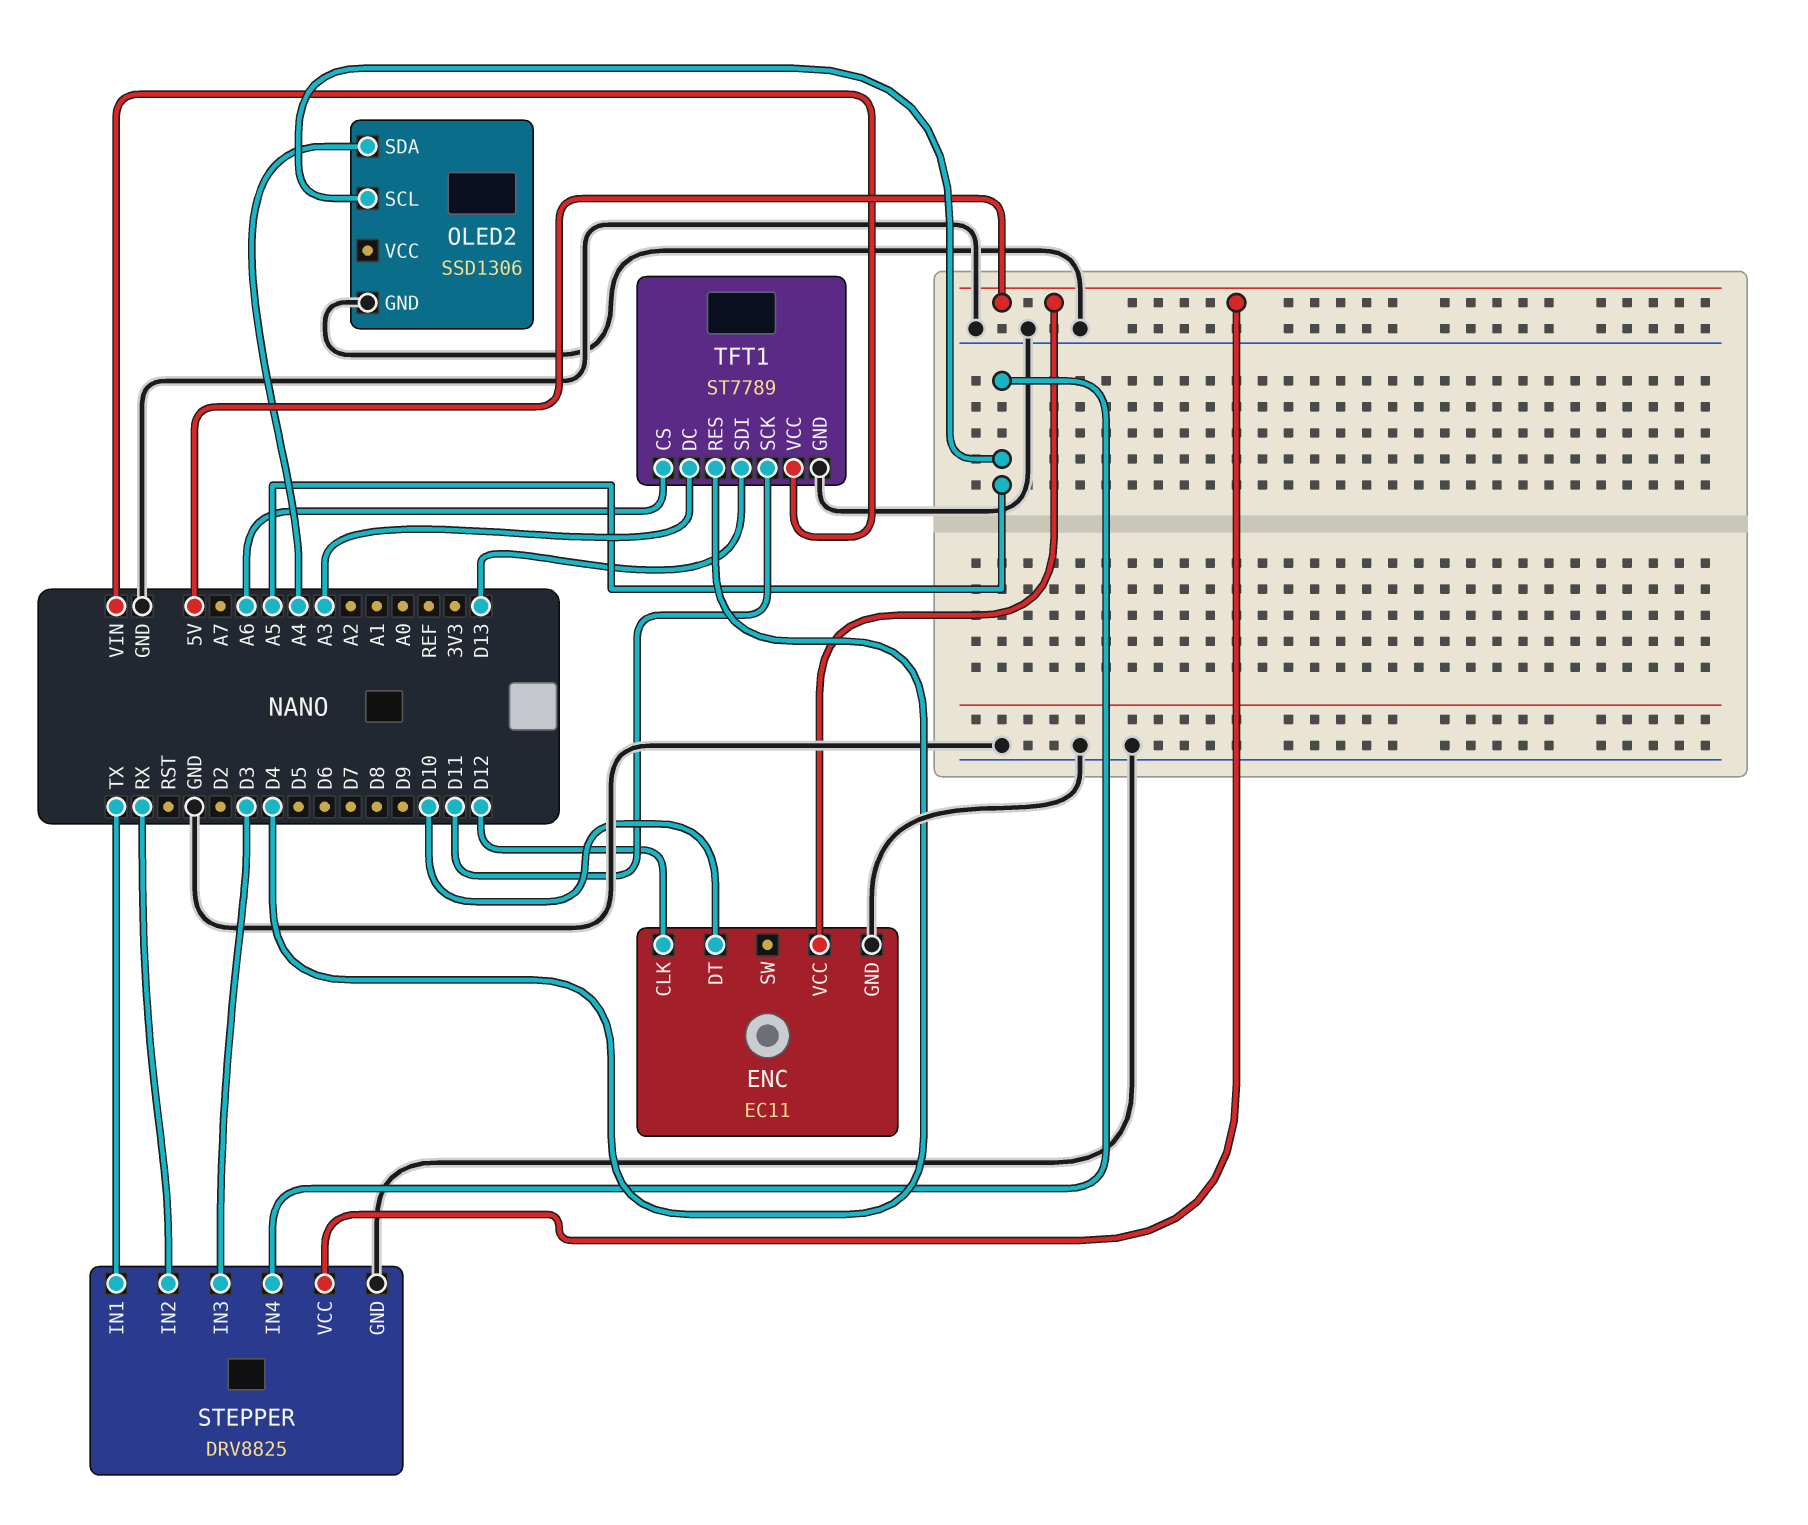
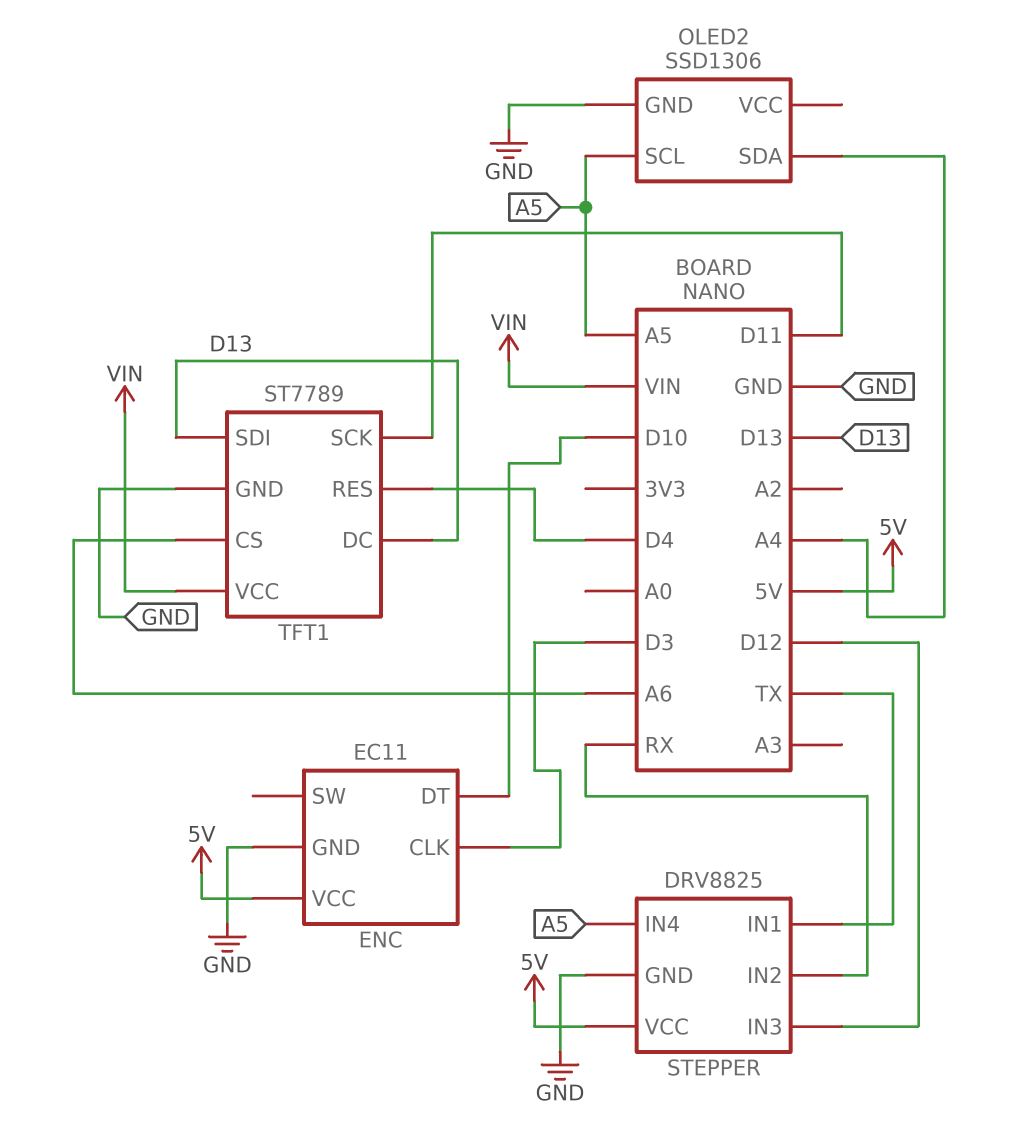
ENC pin CLK: D12 -> D3
STEPPER pin IN3: D3 -> D12
TFT1 pin DC: A3 -> D13

